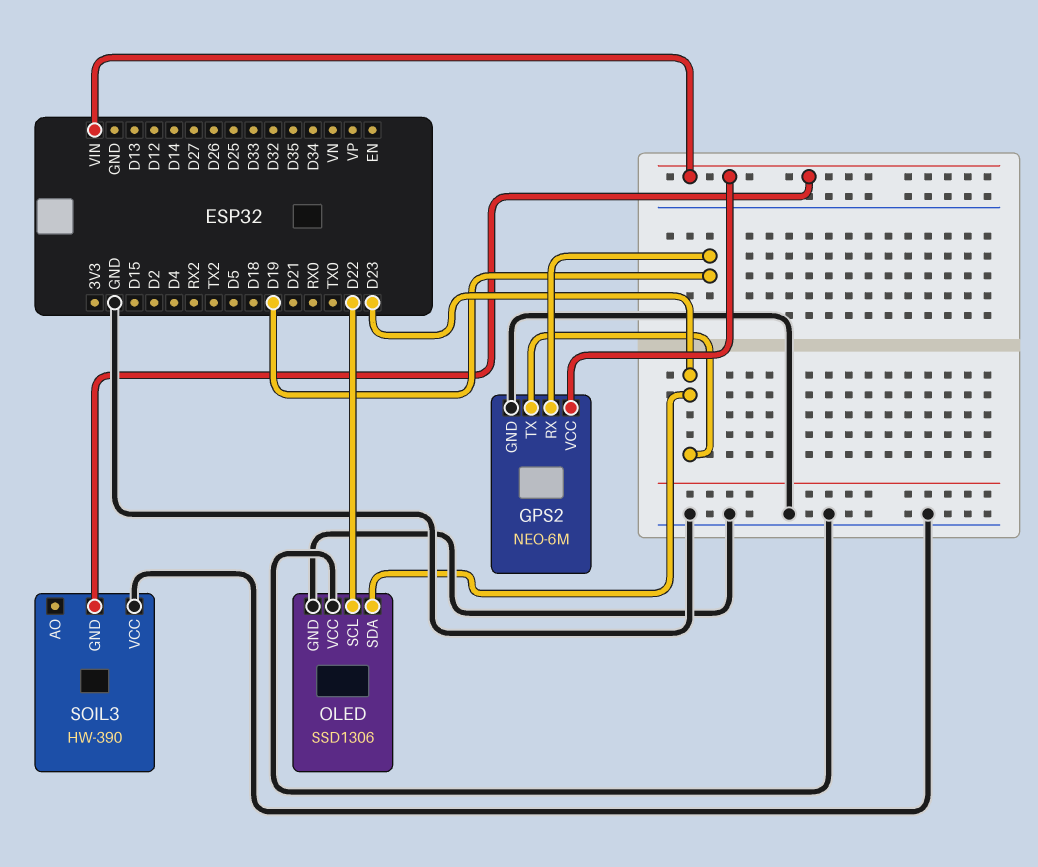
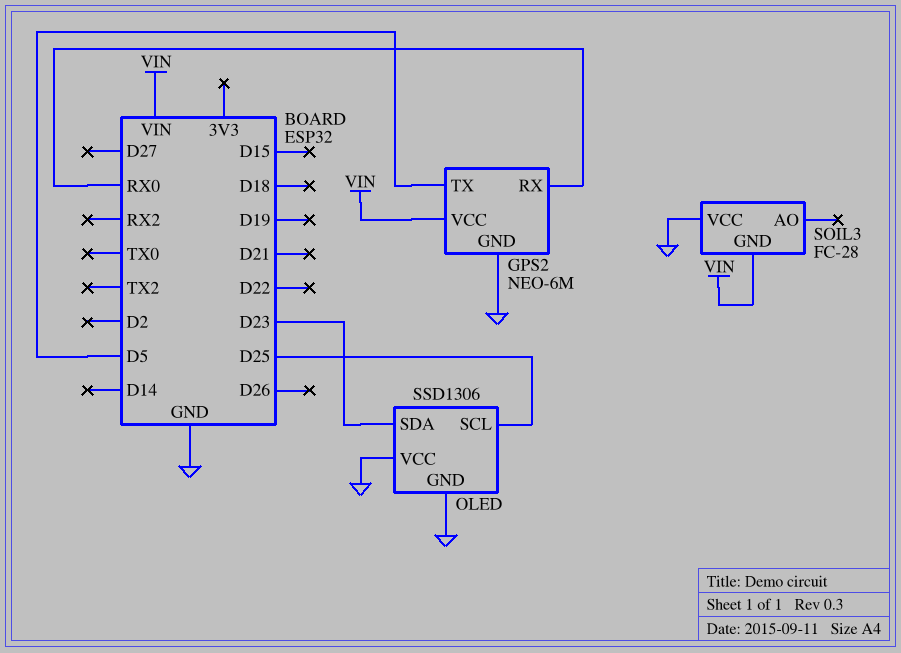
GPS2 pin RX: D19 -> RX0
GPS2 pin TX: D23 -> D5
OLED pin SCL: D22 -> D25
SOIL3: HW-390 -> FC-28

